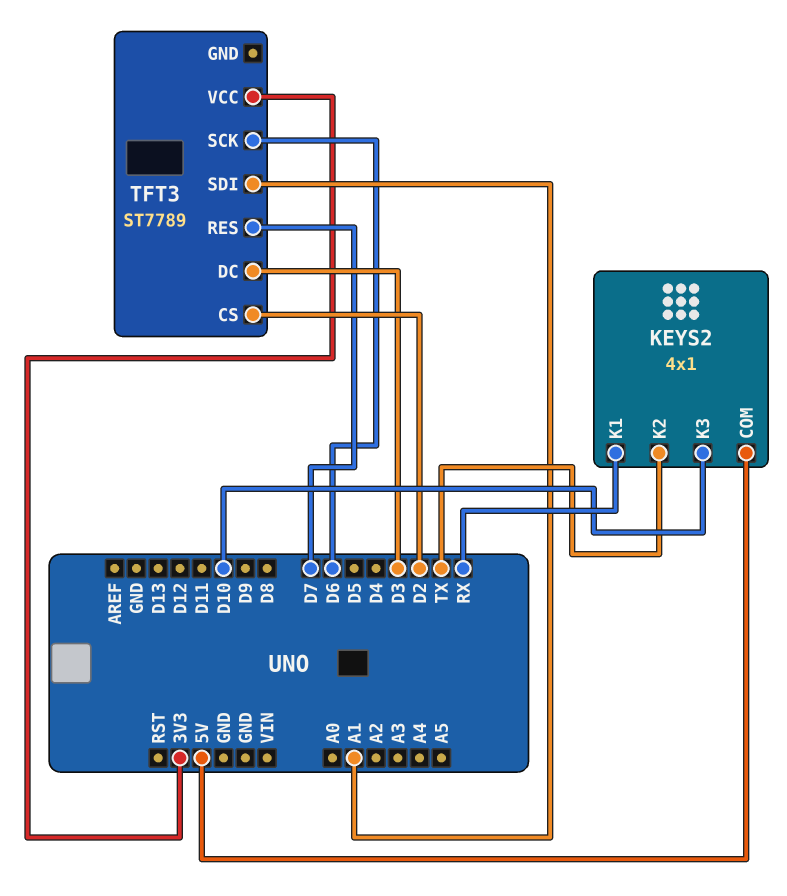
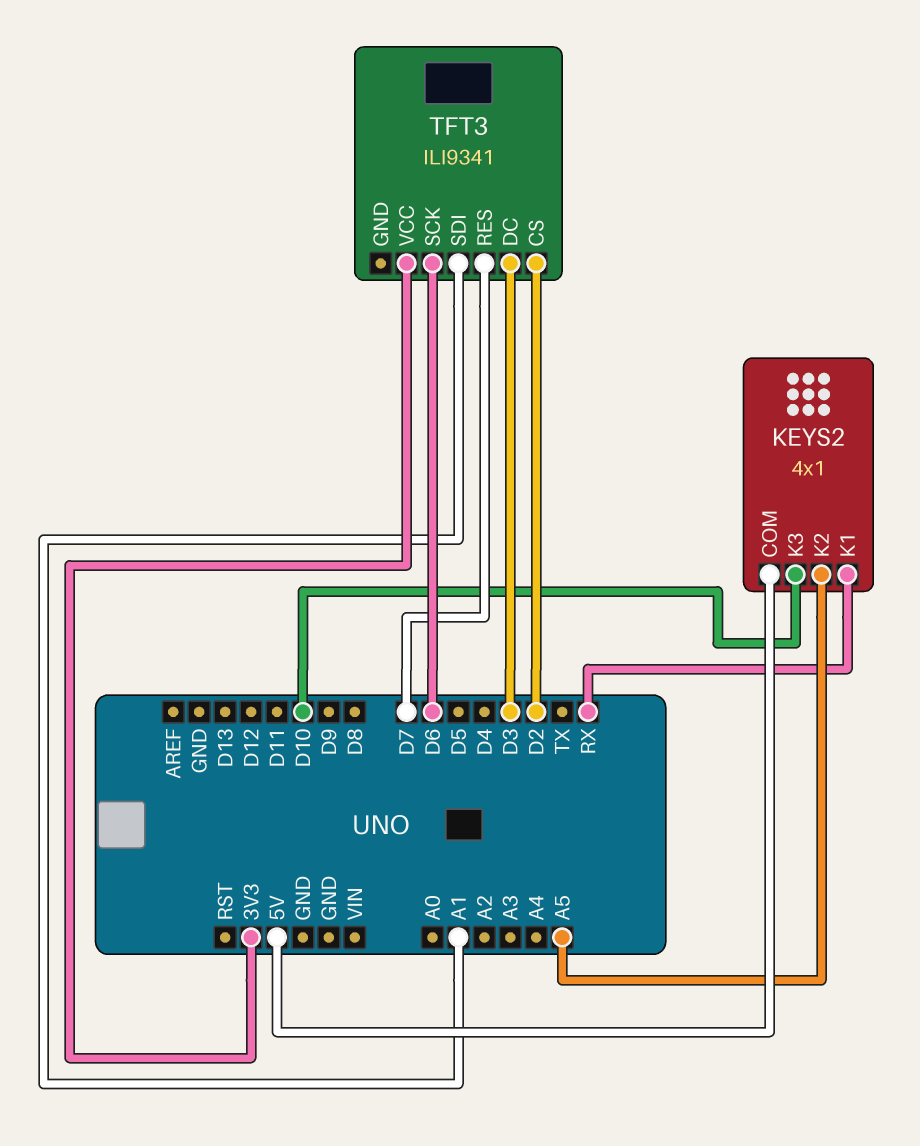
KEYS2 pin K2: TX -> A5
TFT3: ST7789 -> ILI9341

